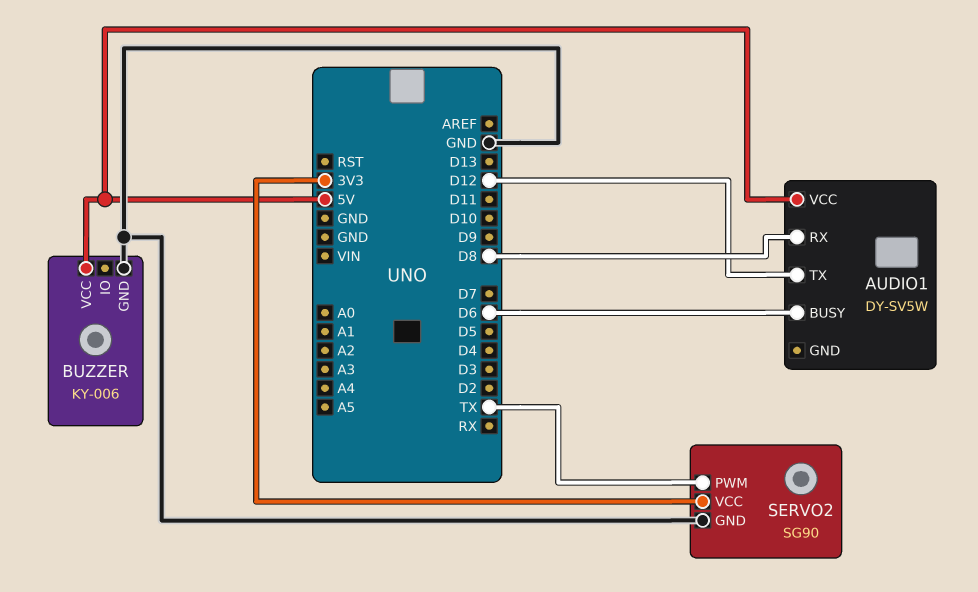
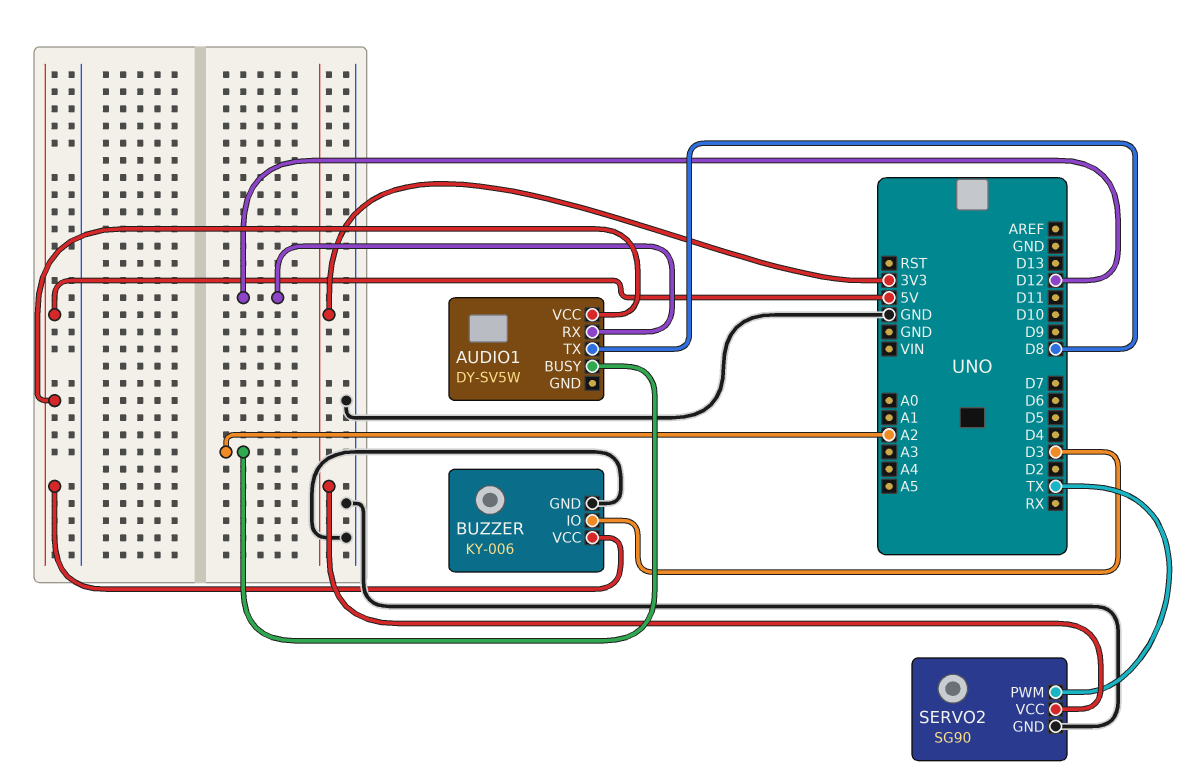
AUDIO1 pin BUSY: D6 -> A2
AUDIO1 pin RX: D8 -> D12
AUDIO1 pin TX: D12 -> D8
BUZZER pin IO: none -> D3

